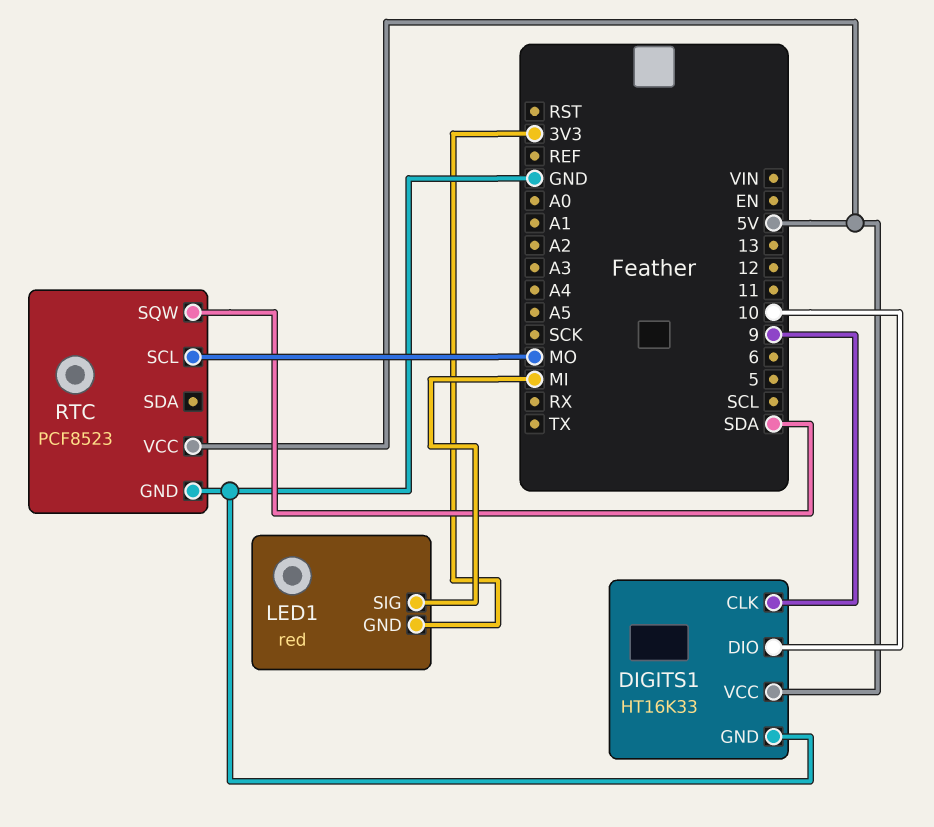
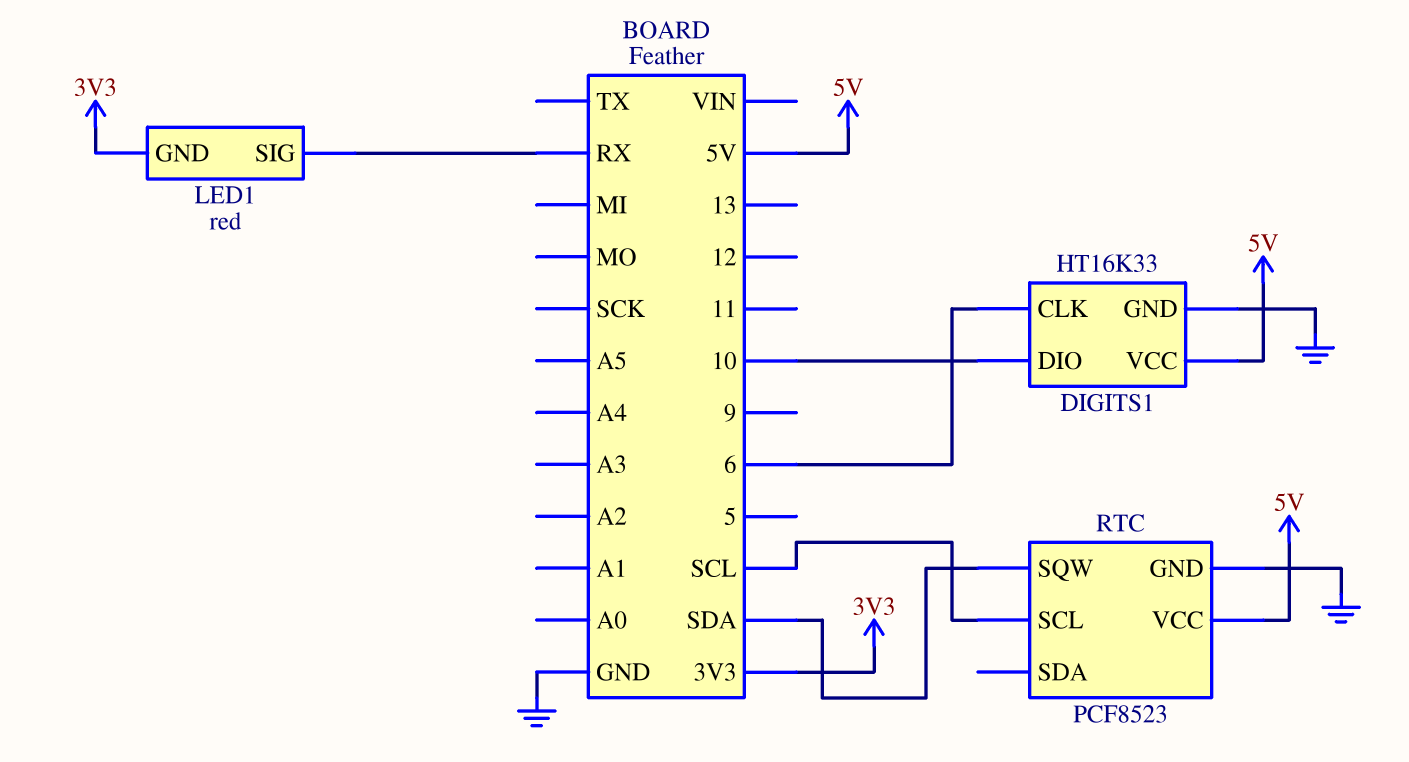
DIGITS1 pin CLK: 9 -> 6
LED1 pin SIG: MI -> RX
RTC pin SCL: MO -> SCL

